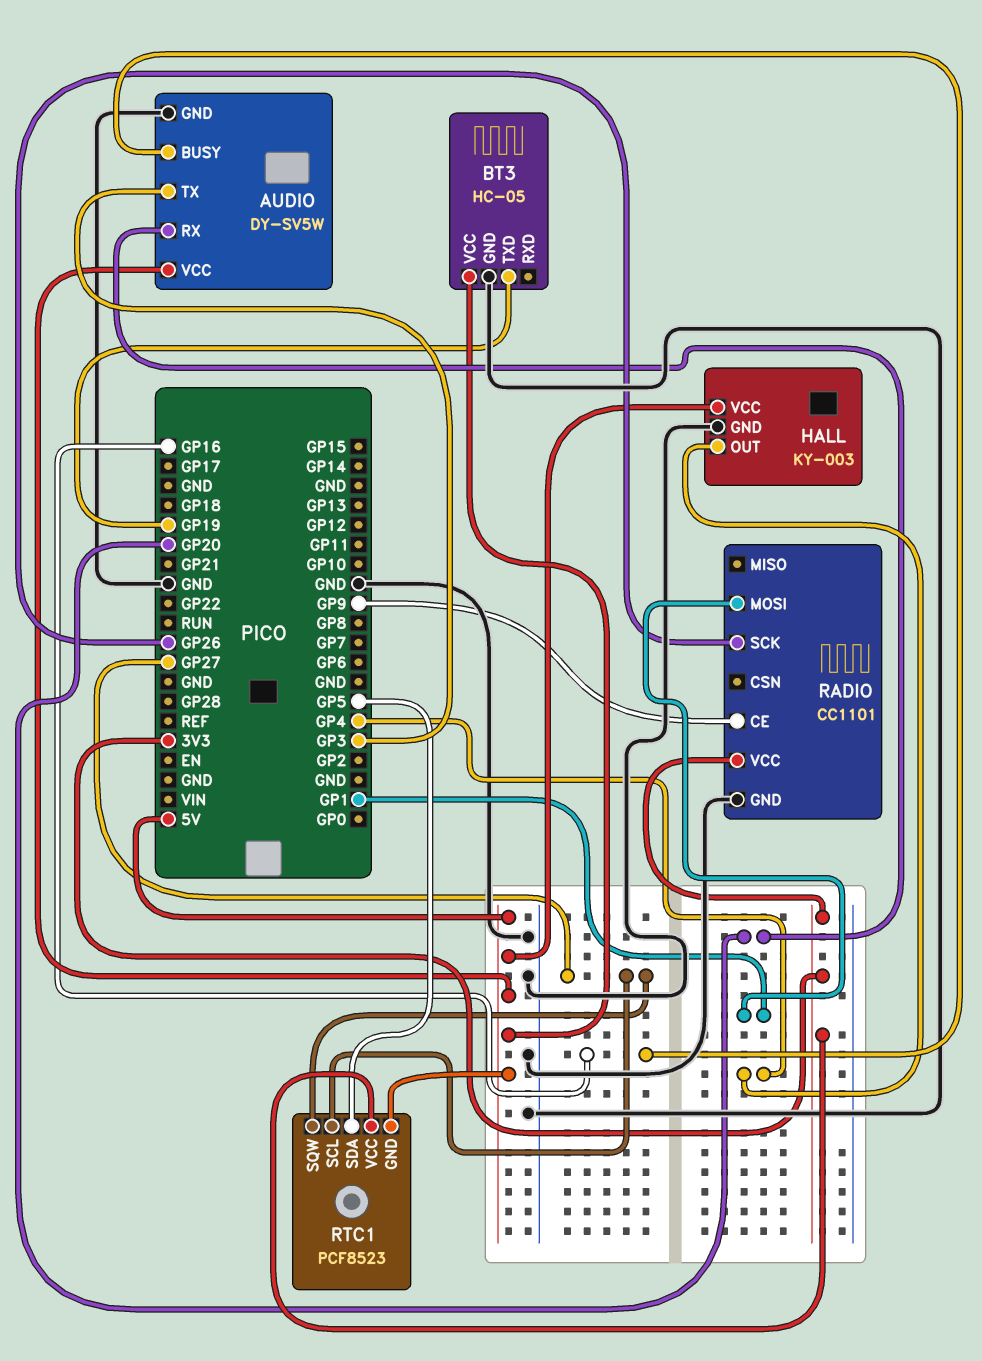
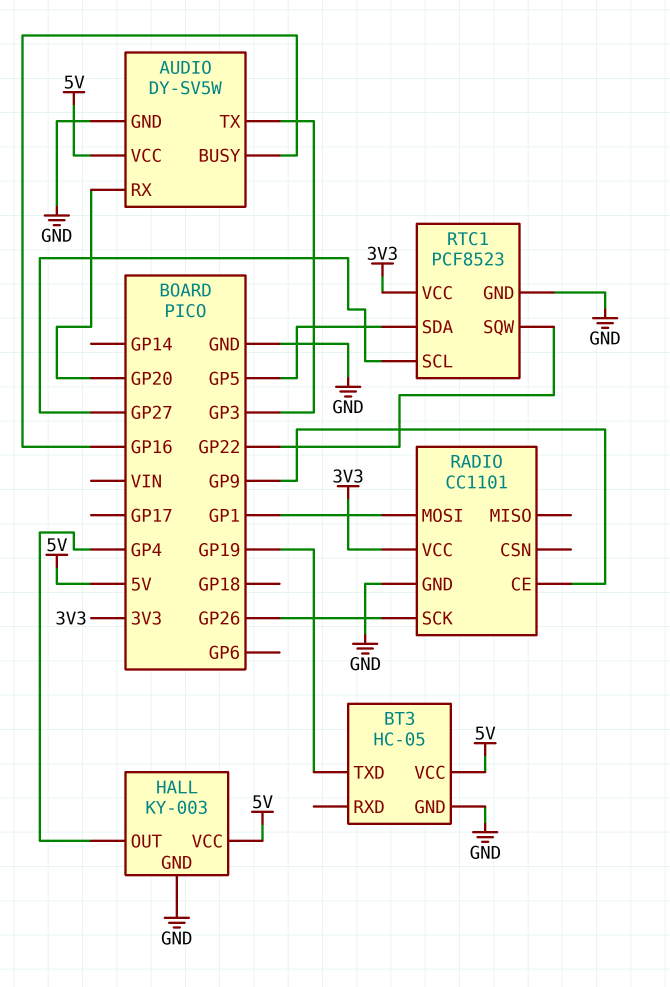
RTC1 pin GND: 5V -> GND
RTC1 pin SQW: GP27 -> GP22

